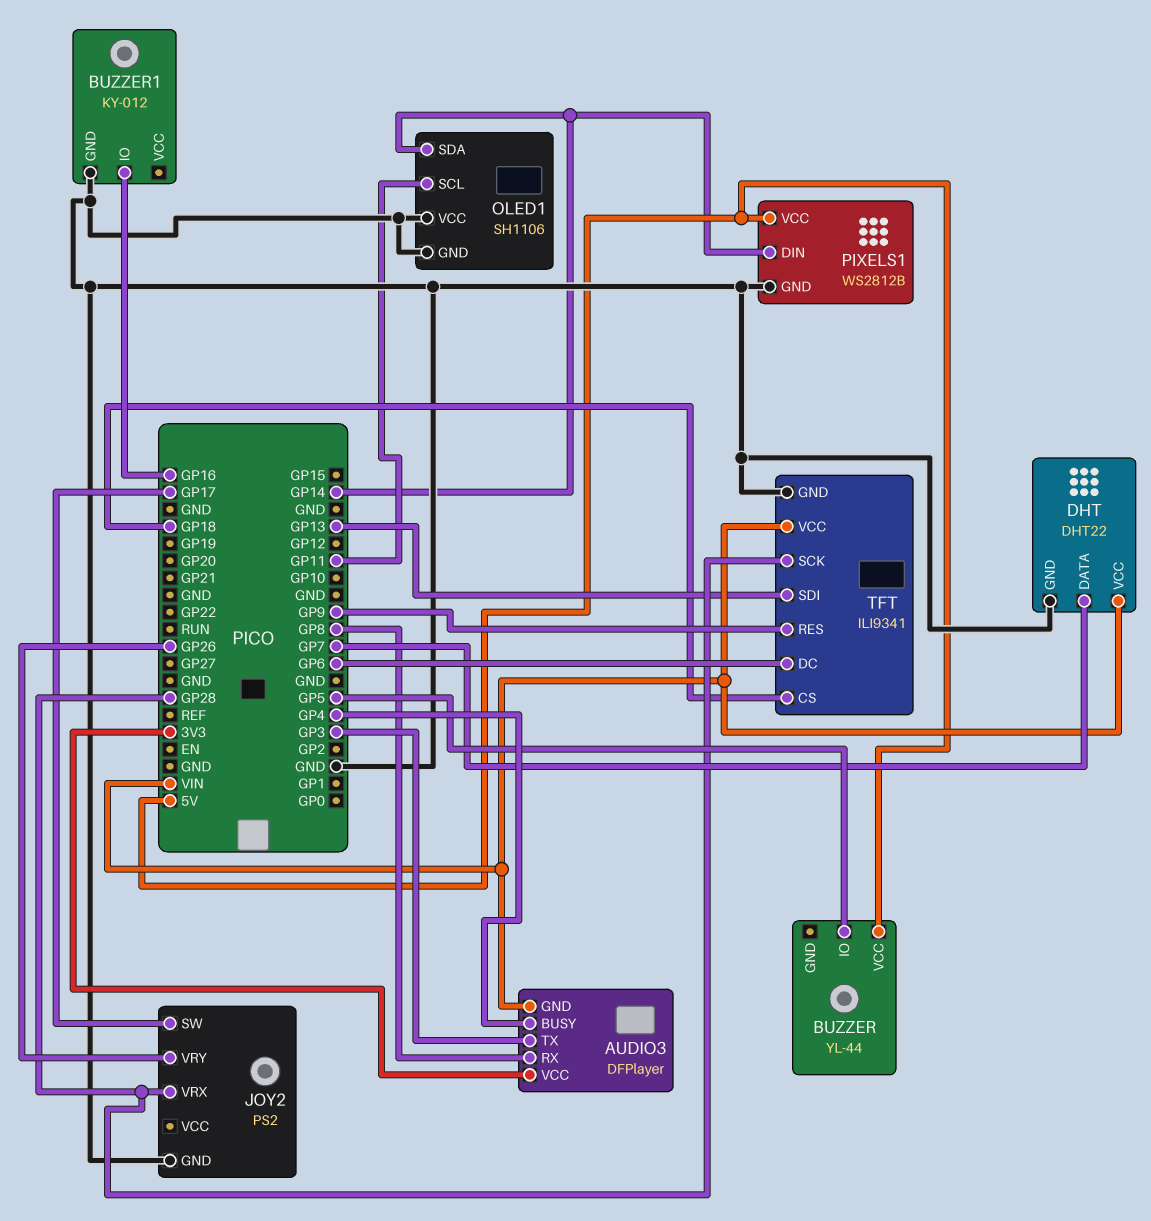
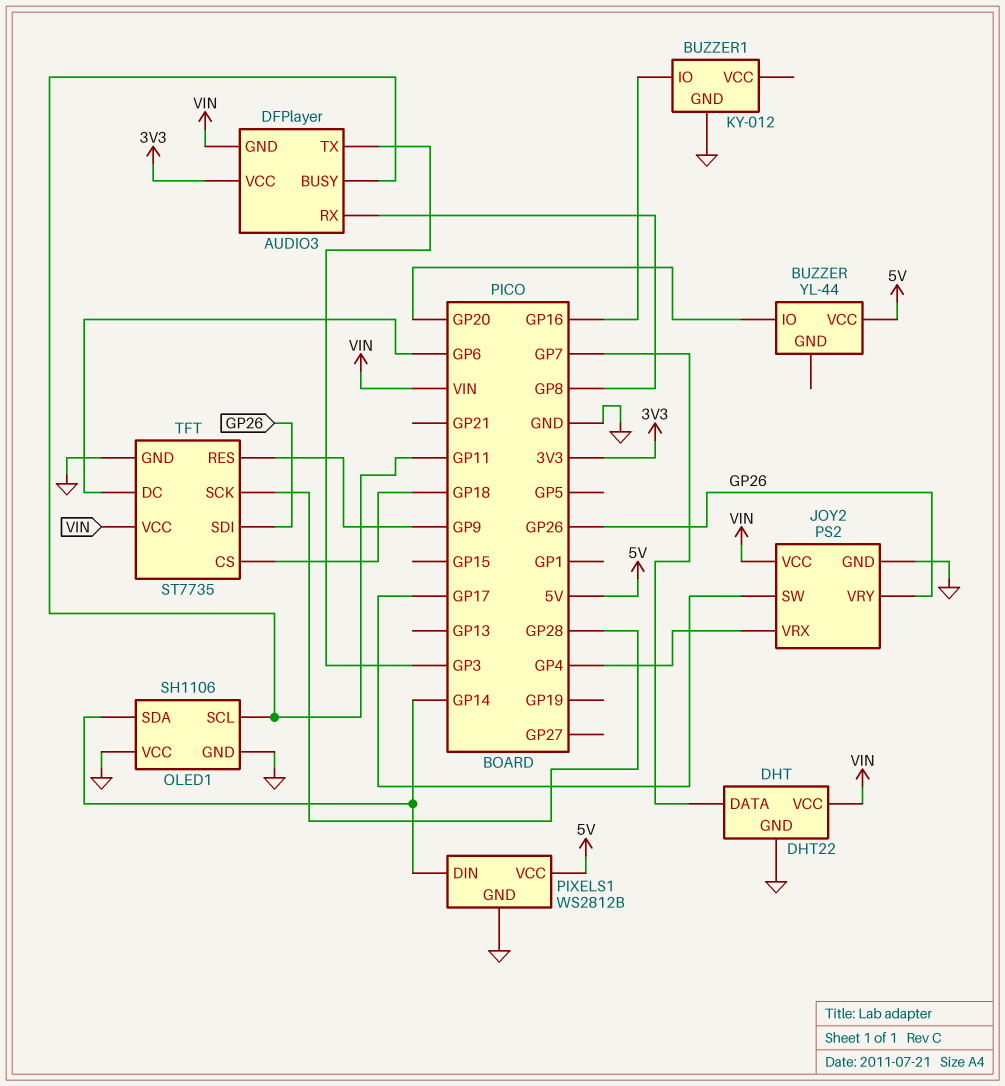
AUDIO3 pin BUSY: GP4 -> GP11
BUZZER pin IO: GP5 -> GP20
JOY2 pin VCC: none -> VIN
JOY2 pin VRX: GP28 -> GP4
TFT: ILI9341 -> ST7735
TFT pin SDI: GP13 -> GP26

